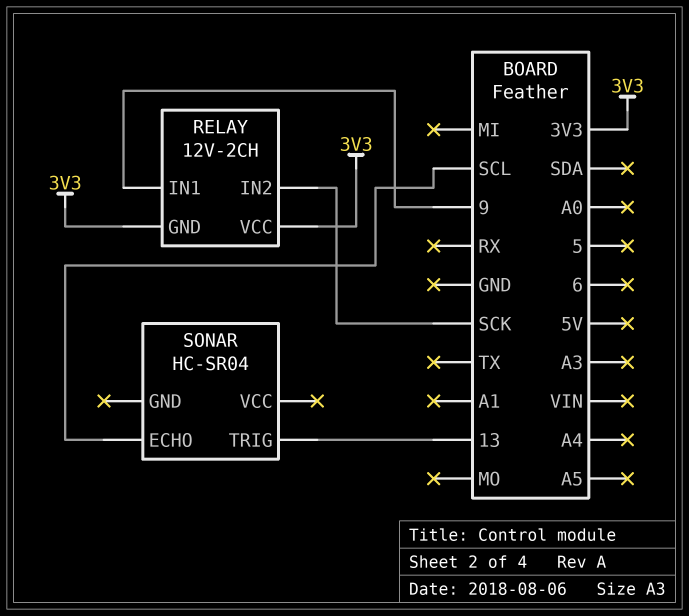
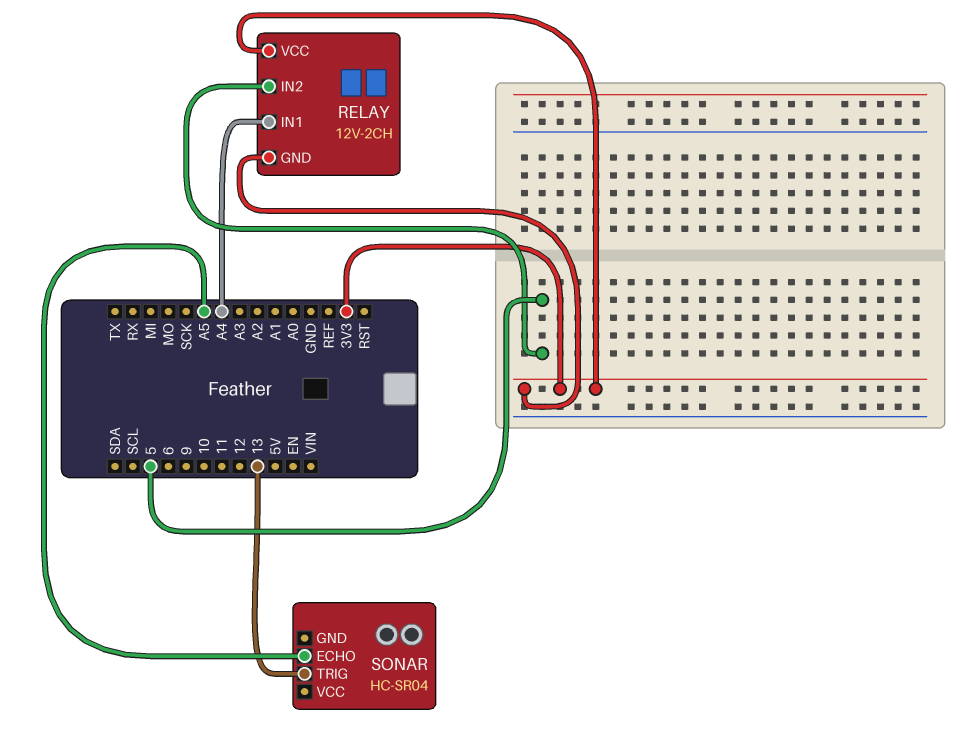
RELAY pin IN1: 9 -> A4
RELAY pin IN2: SCK -> 5
SONAR pin ECHO: SCL -> A5

